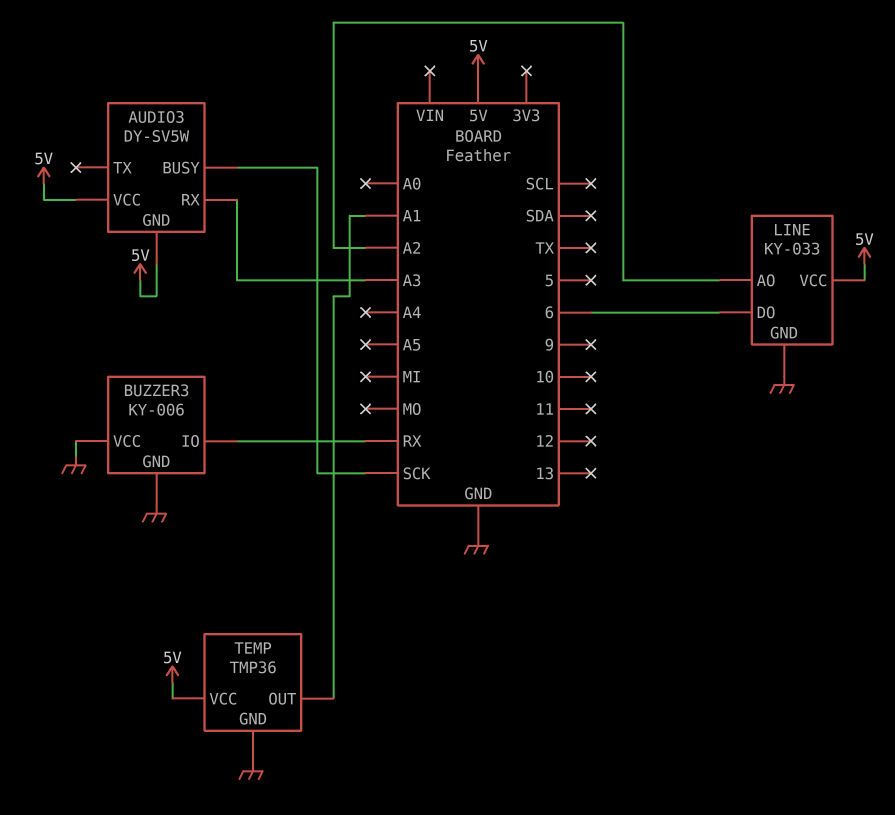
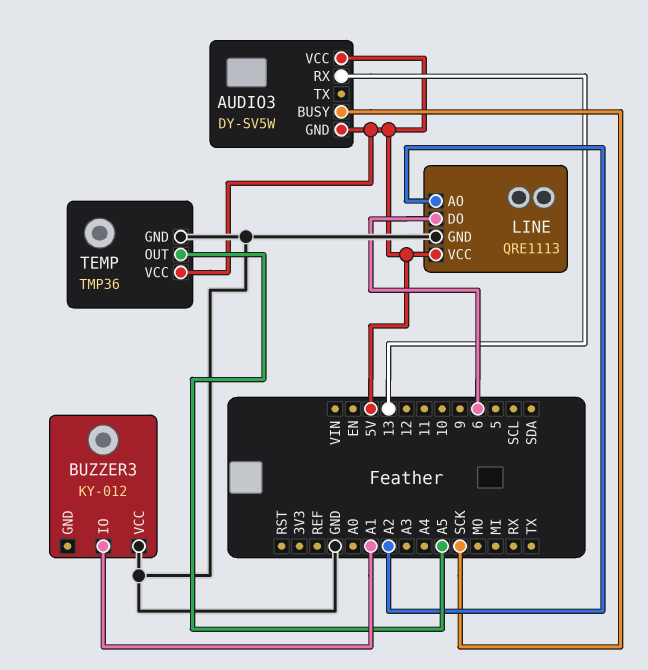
AUDIO3 pin RX: A3 -> 13
BUZZER3: KY-006 -> KY-012
BUZZER3 pin GND: GND -> none
BUZZER3 pin IO: RX -> A1
LINE: KY-033 -> QRE1113
TEMP pin OUT: A1 -> A5

